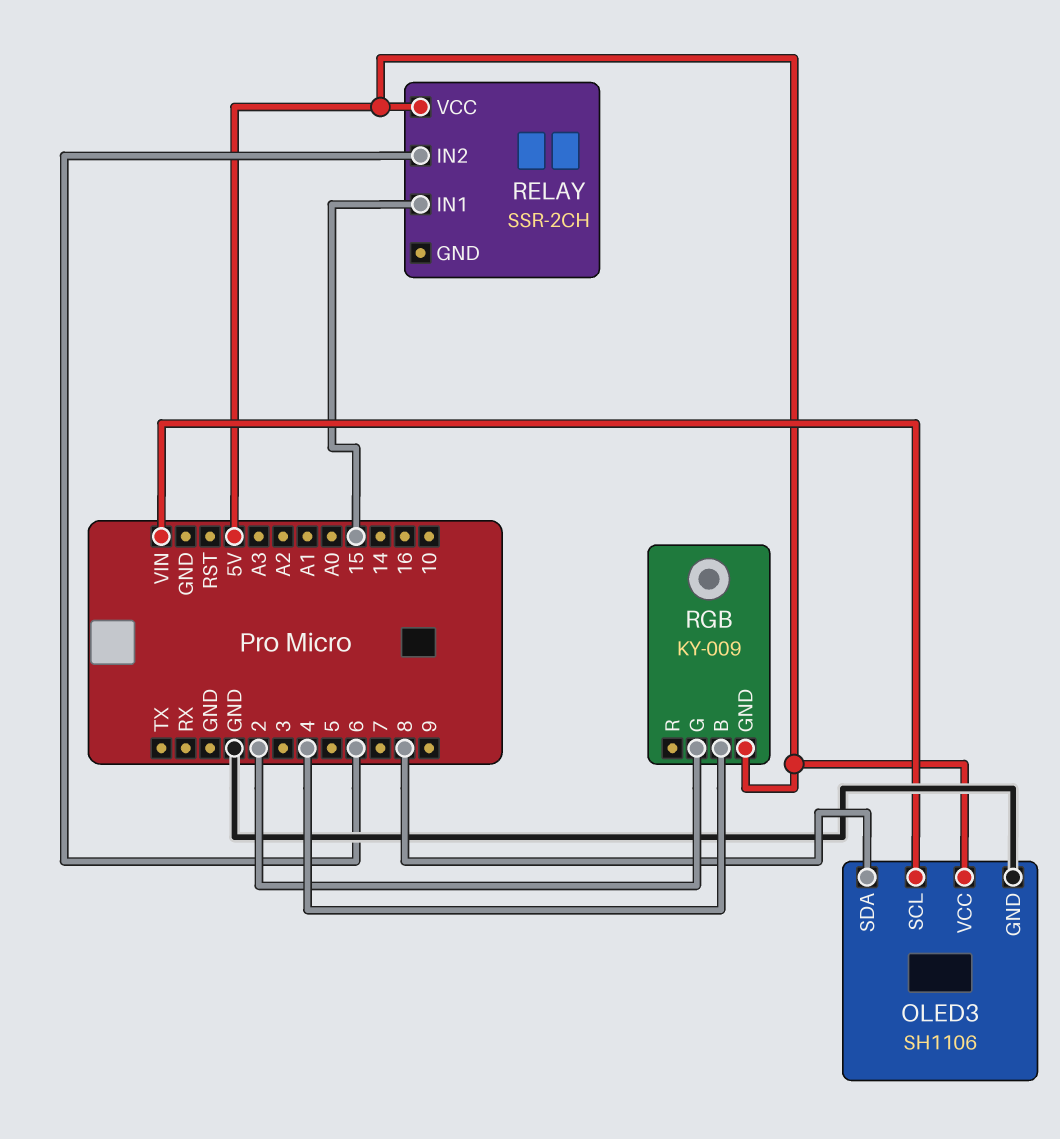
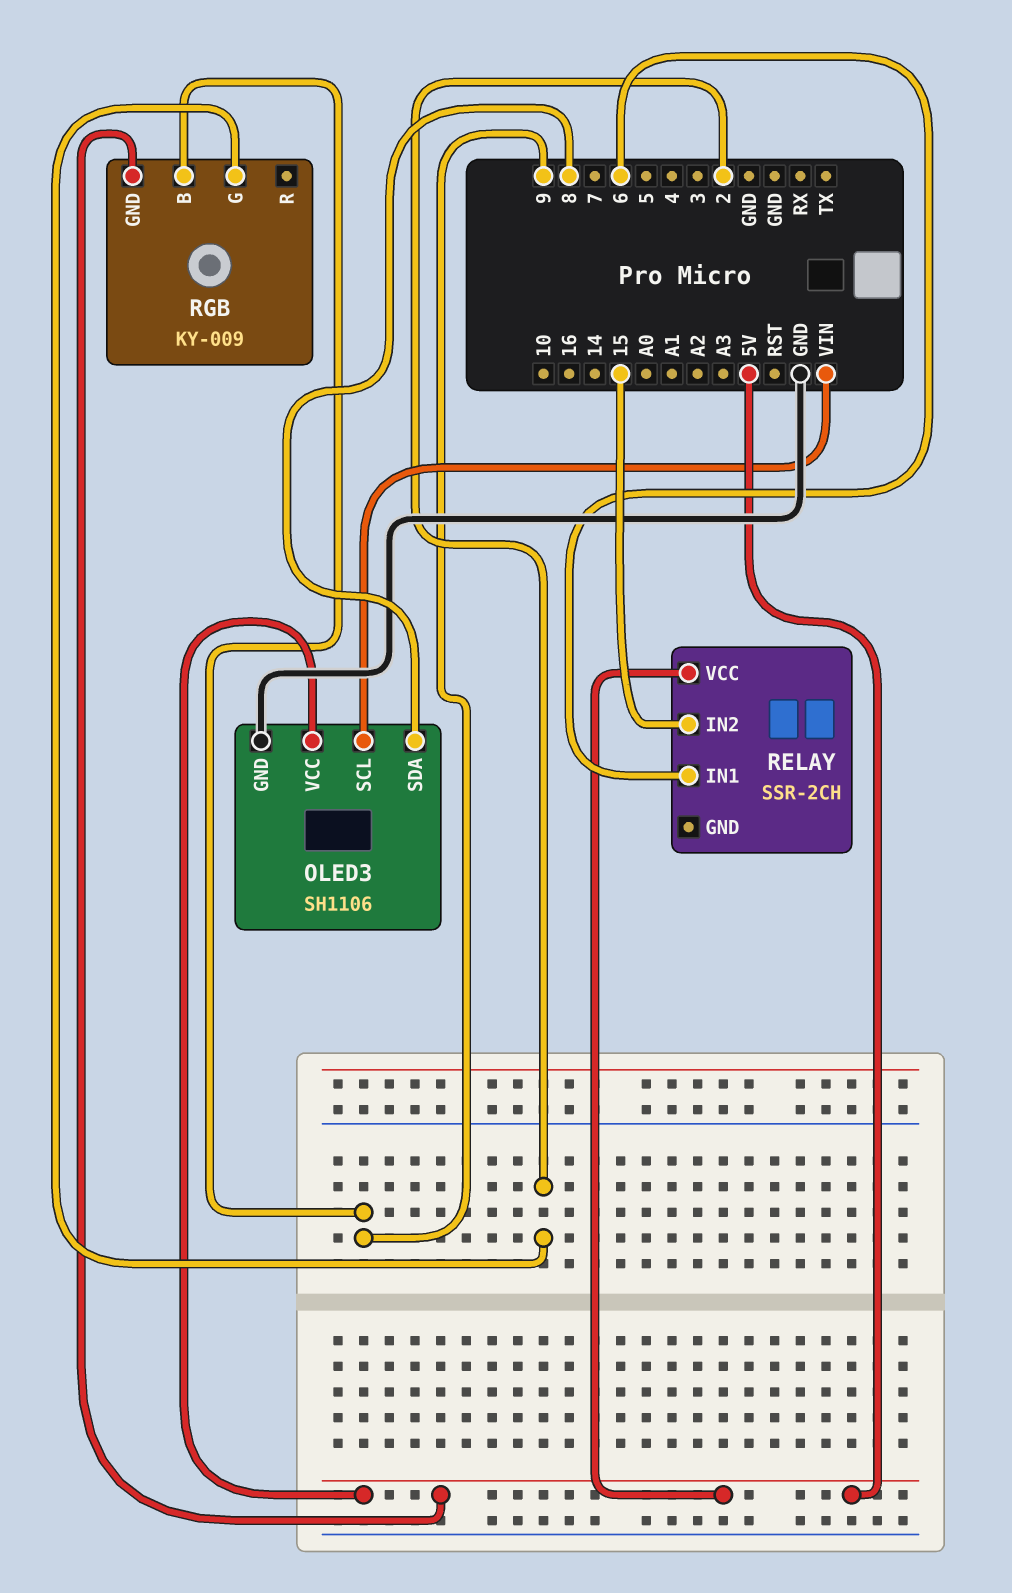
RELAY pin IN1: 15 -> 6
RELAY pin IN2: 6 -> 15
RGB pin B: 4 -> 9

